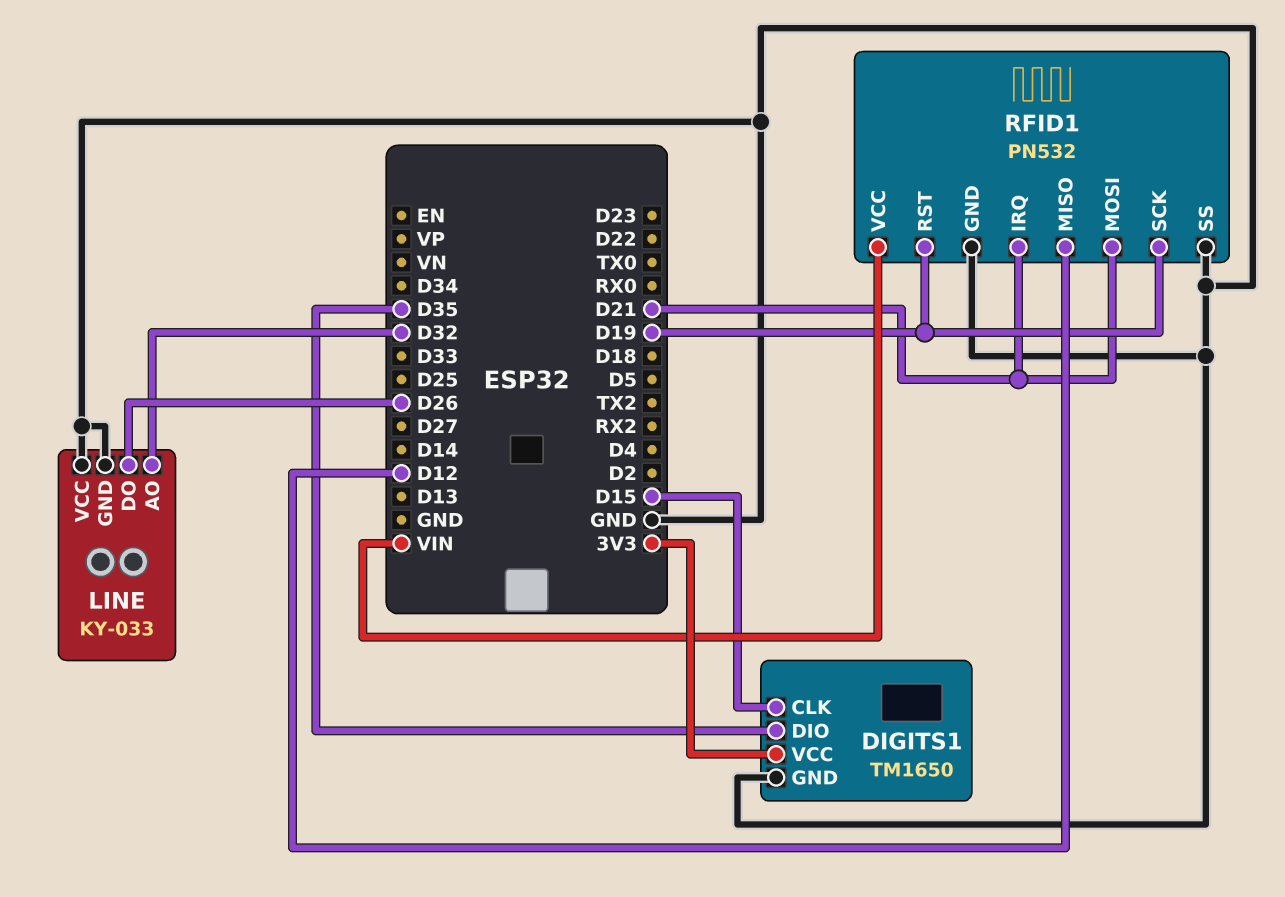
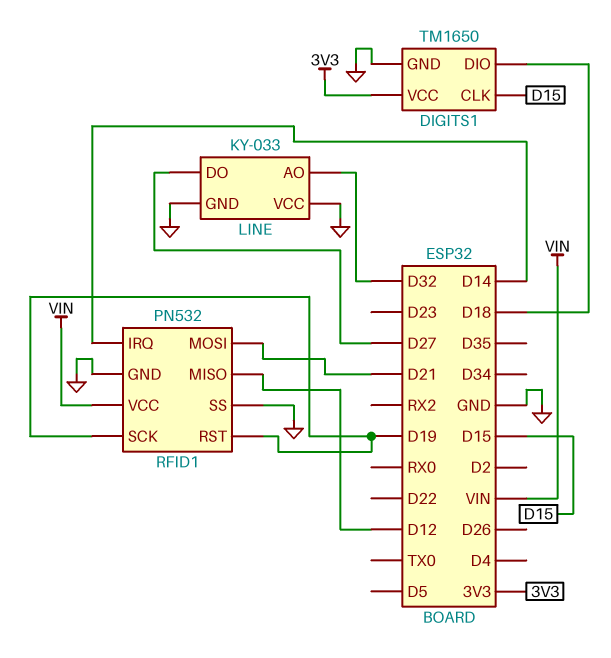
DIGITS1 pin DIO: D35 -> D18
LINE pin DO: D26 -> D27
RFID1 pin IRQ: D21 -> D14

